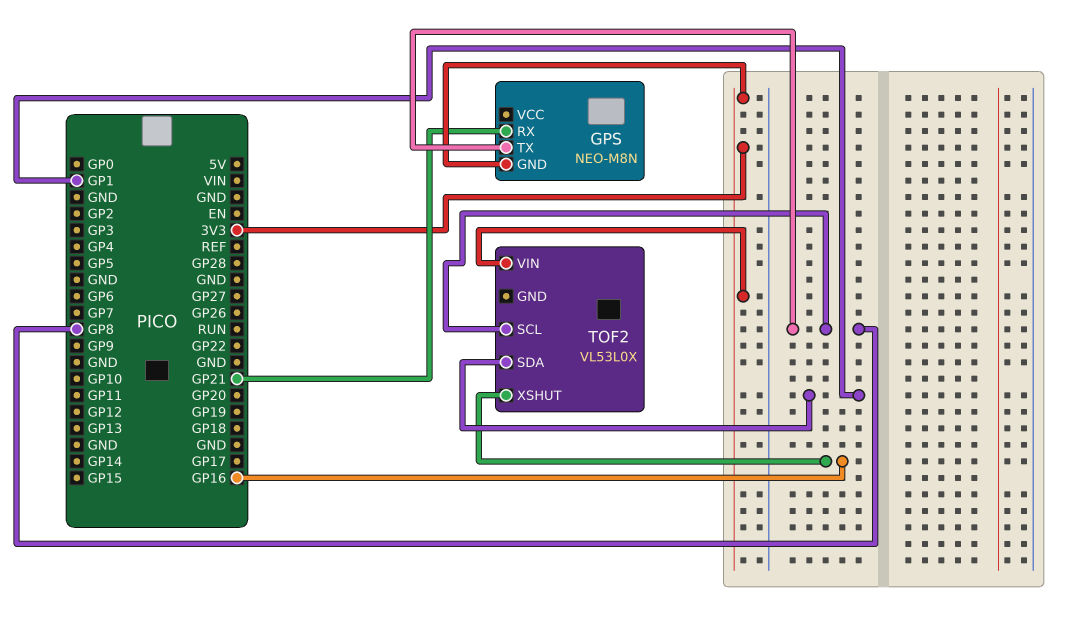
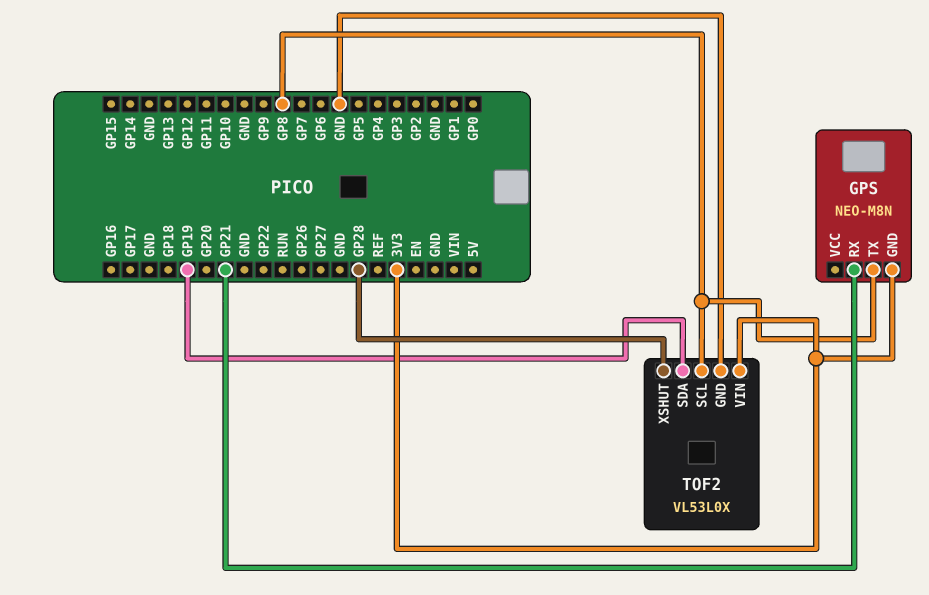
TOF2 pin GND: none -> GND
TOF2 pin SDA: GP1 -> GP19
TOF2 pin XSHUT: GP16 -> GP28

